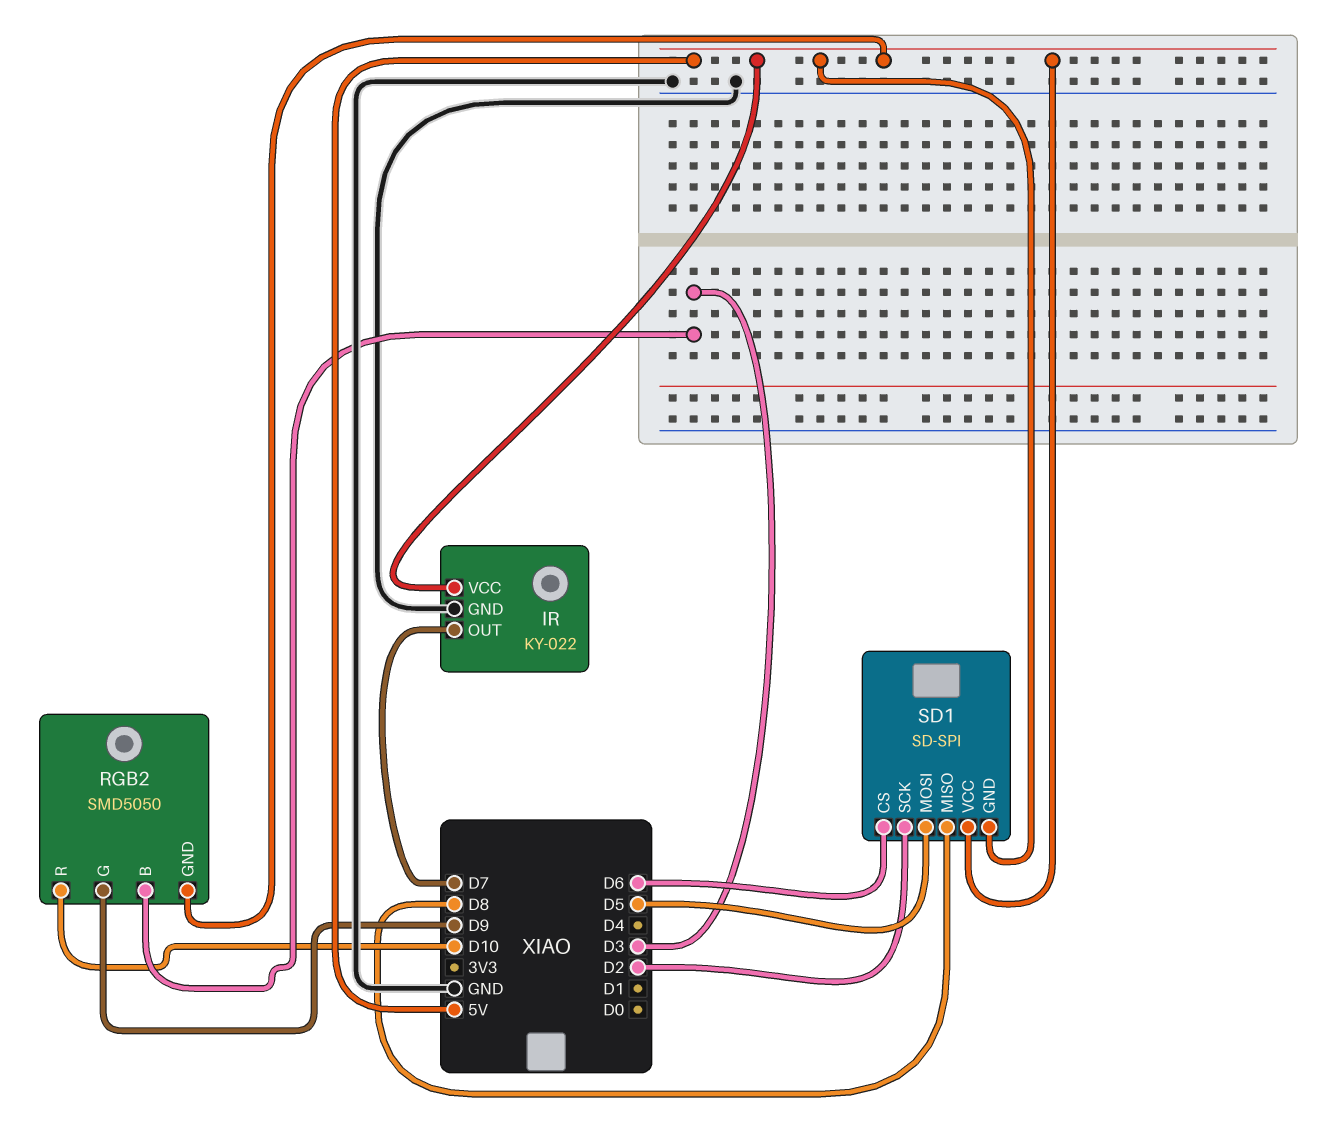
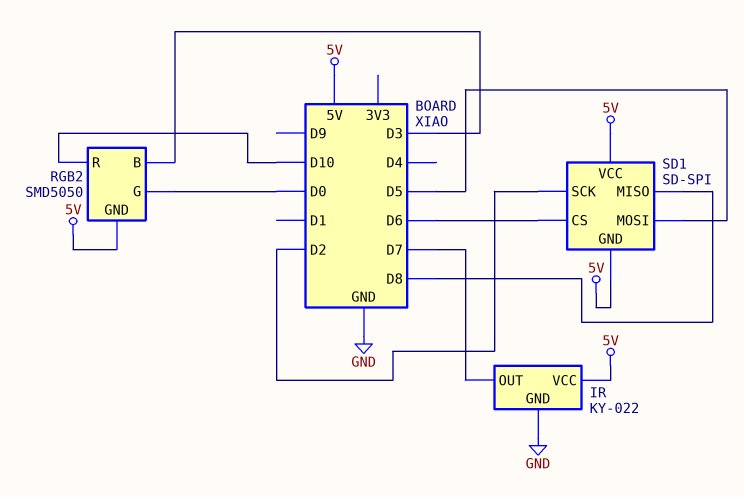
RGB2 pin G: D9 -> D0

